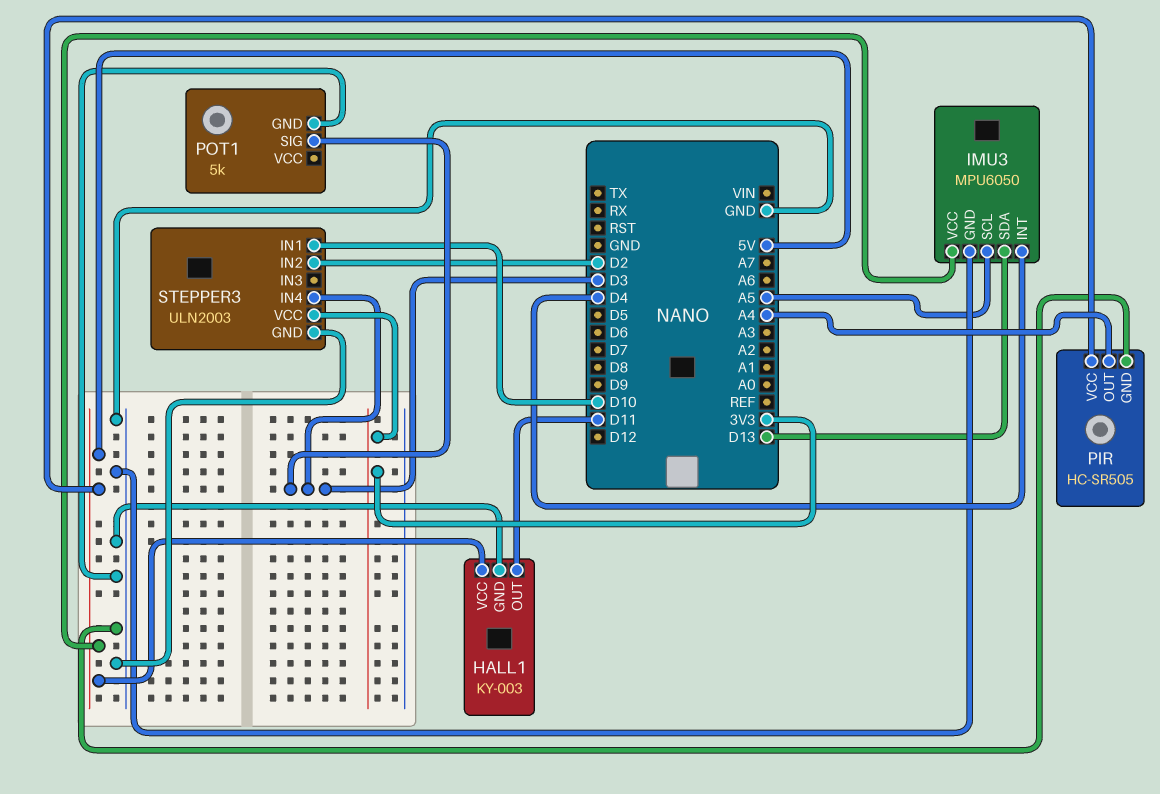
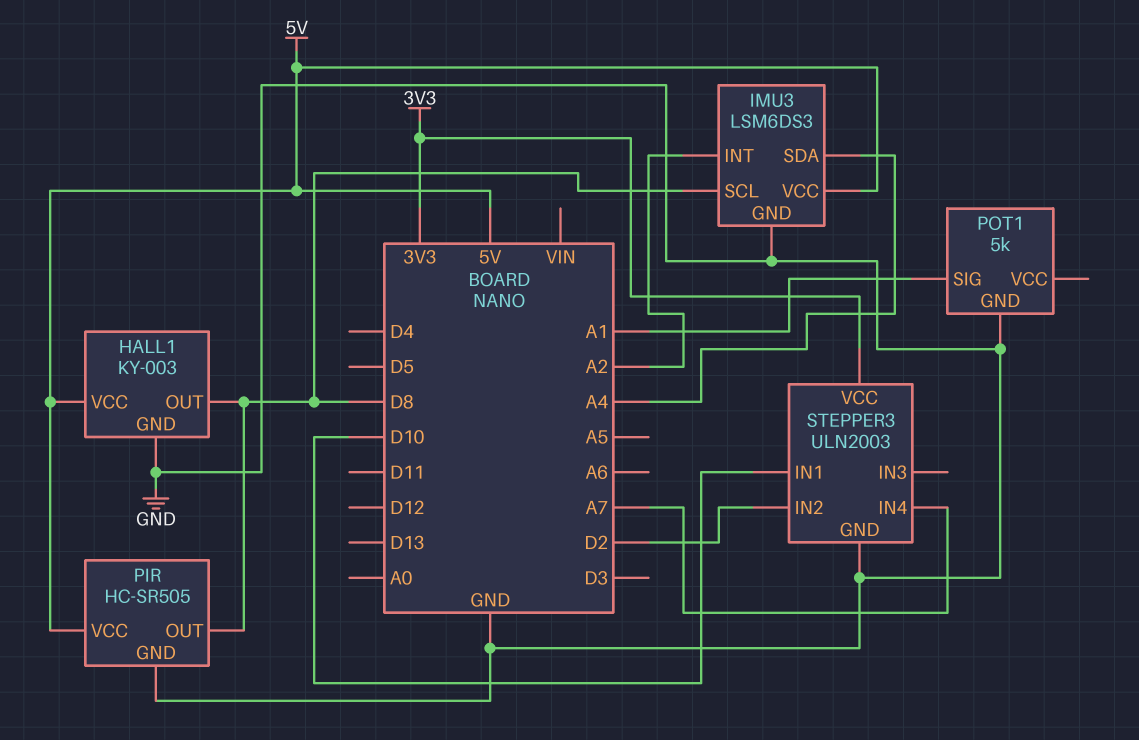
HALL1 pin OUT: D11 -> D8
IMU3: MPU6050 -> LSM6DS3
IMU3 pin INT: D4 -> A2
IMU3 pin SCL: A5 -> D8
IMU3 pin SDA: D13 -> A4
PIR pin OUT: A4 -> D8
POT1 pin SIG: D3 -> A1
STEPPER3 pin IN4: D3 -> A7

